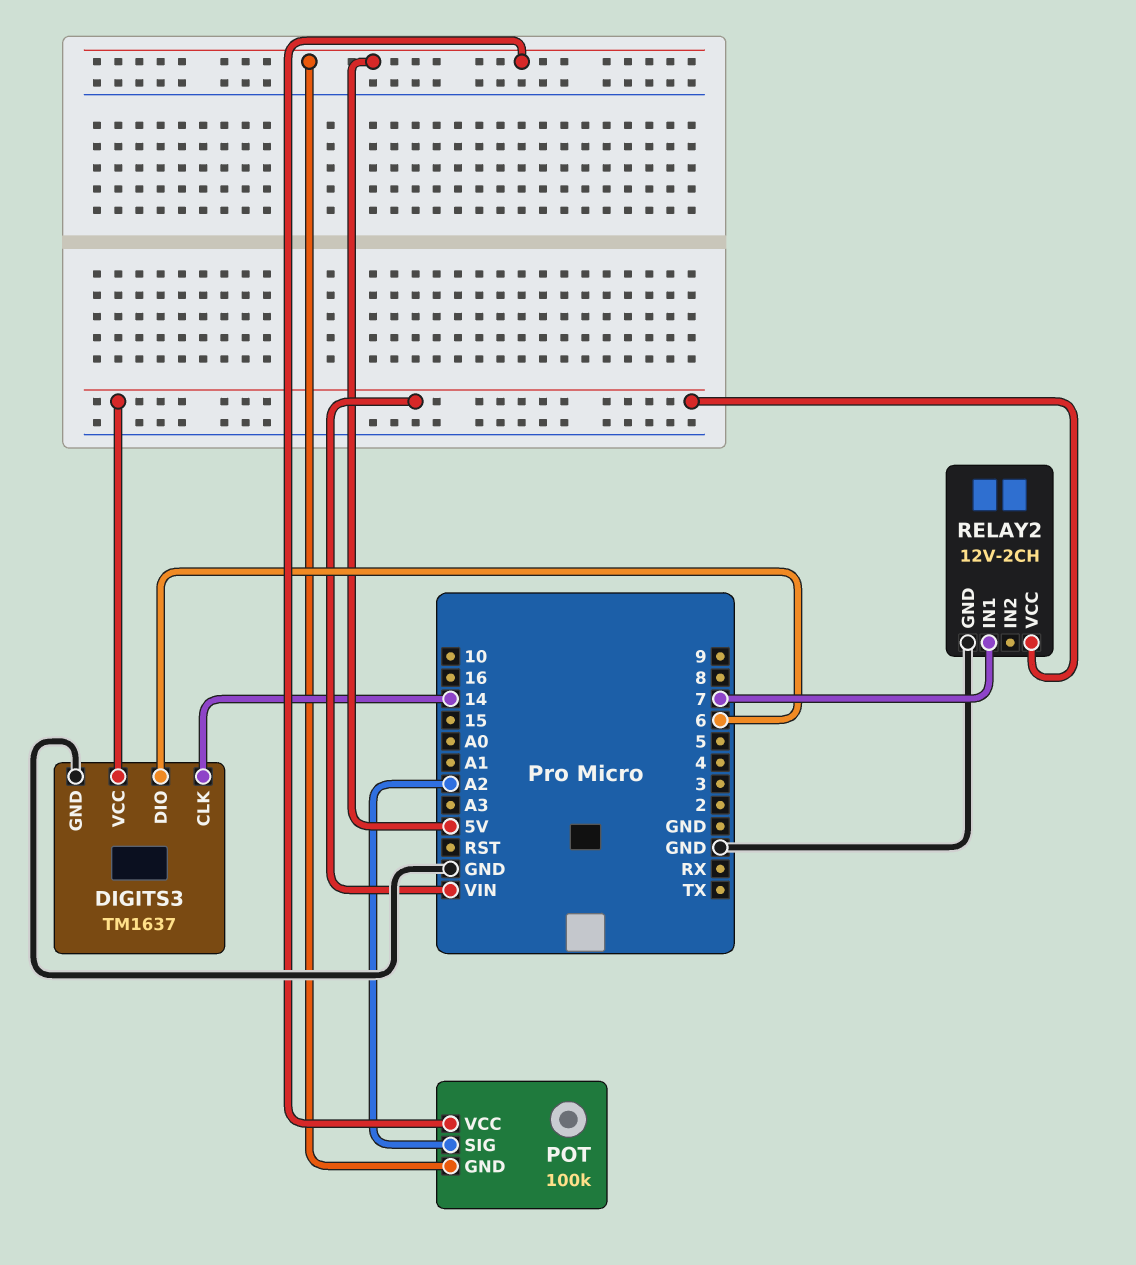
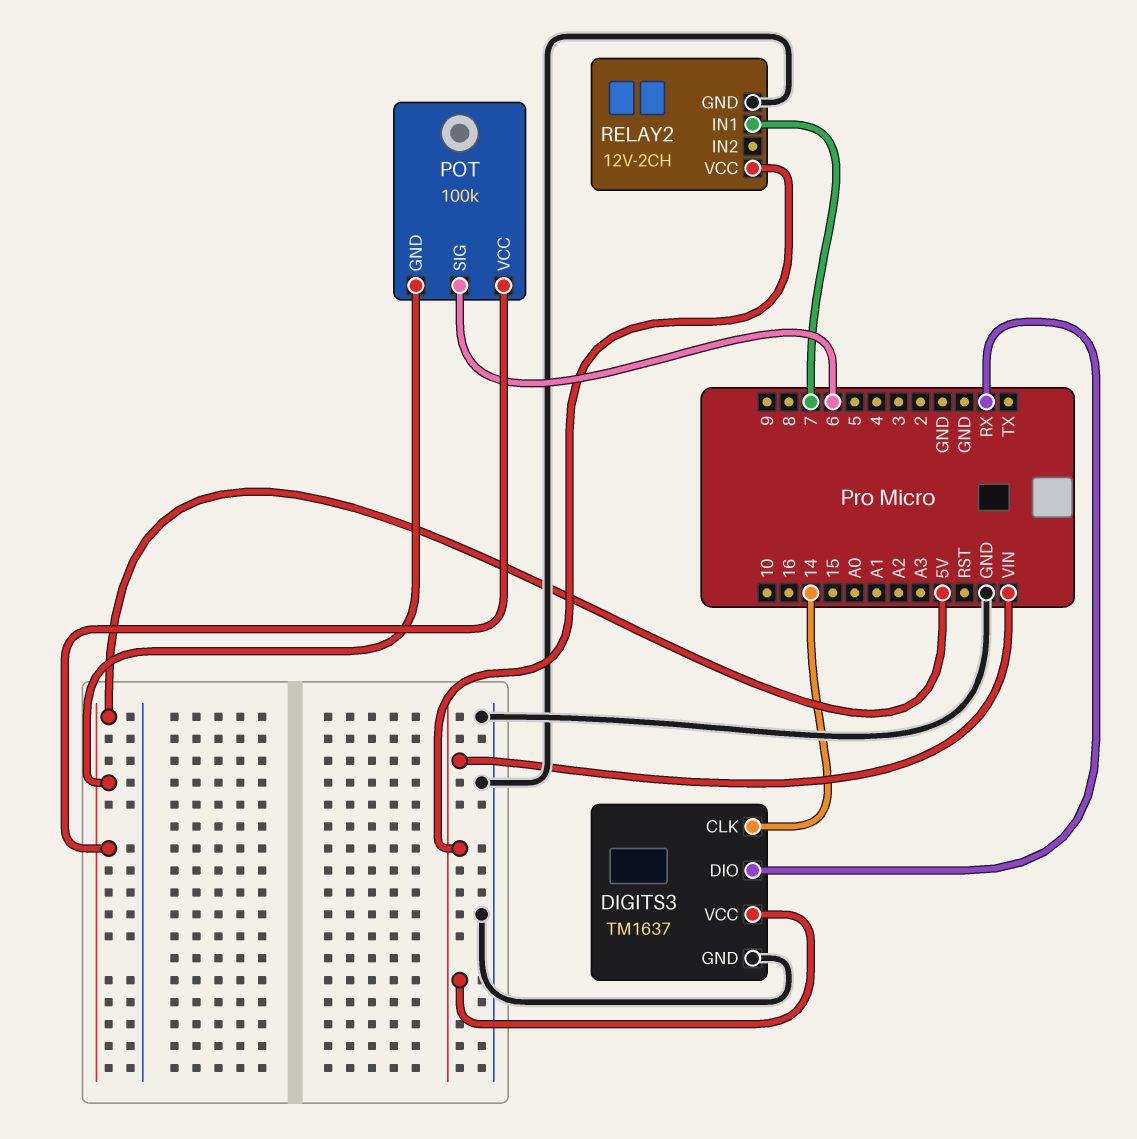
DIGITS3 pin DIO: 6 -> RX
POT pin SIG: A2 -> 6

